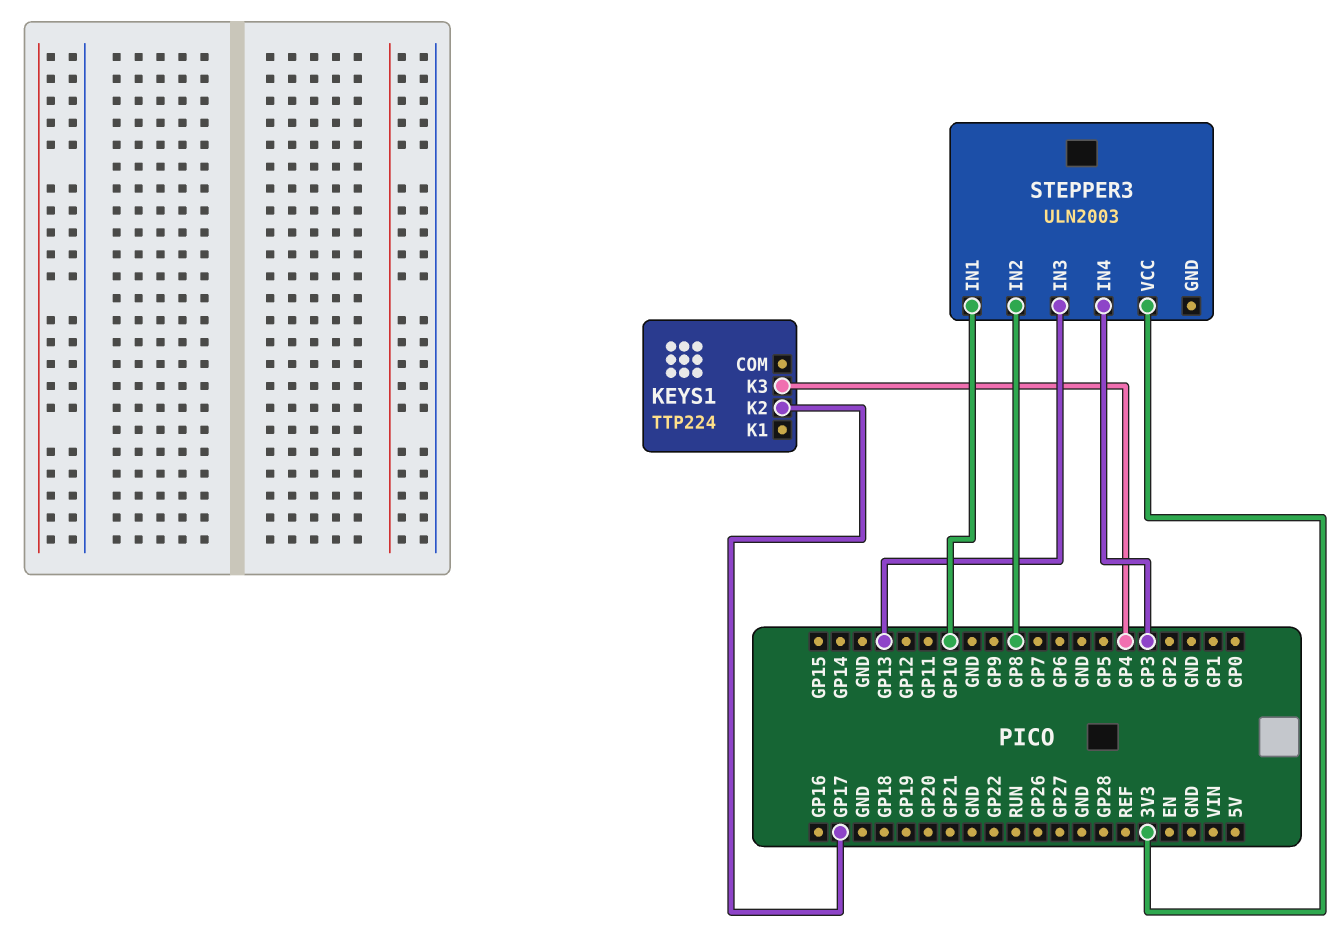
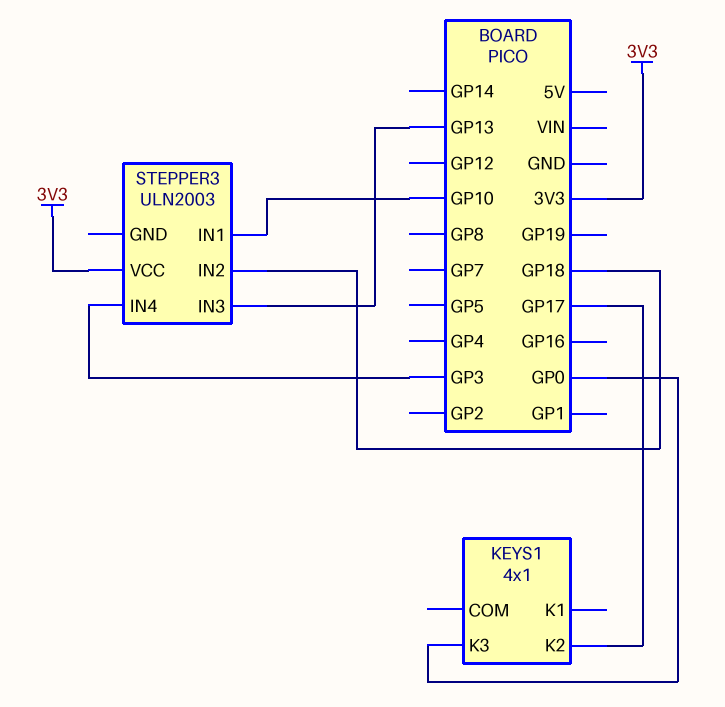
KEYS1: TTP224 -> 4x1
KEYS1 pin K3: GP4 -> GP0
STEPPER3 pin IN2: GP8 -> GP18

